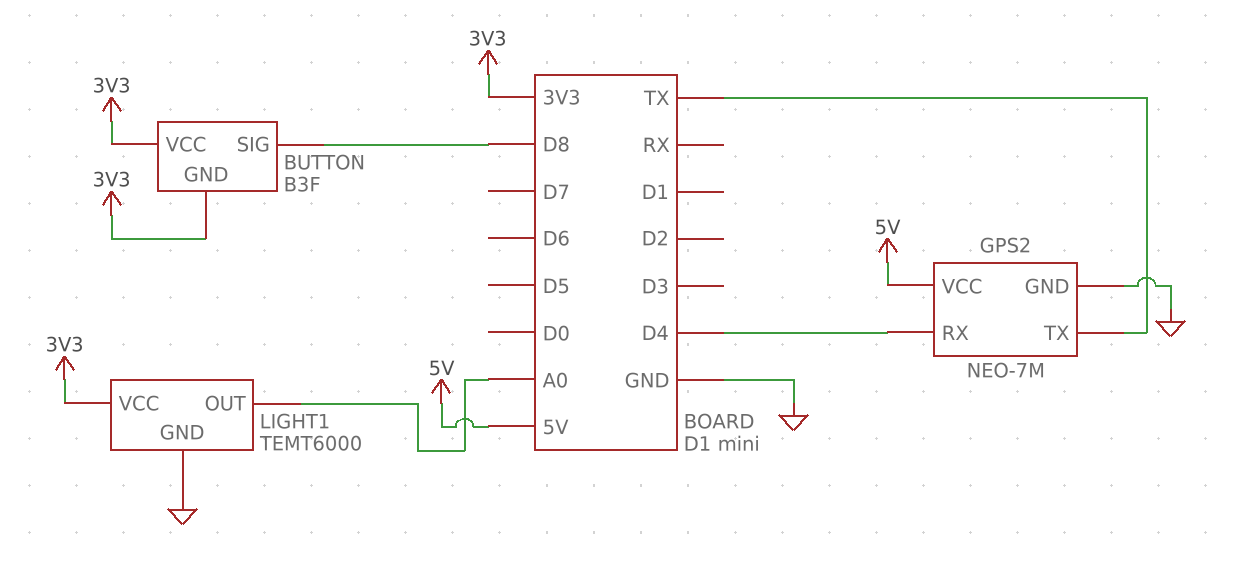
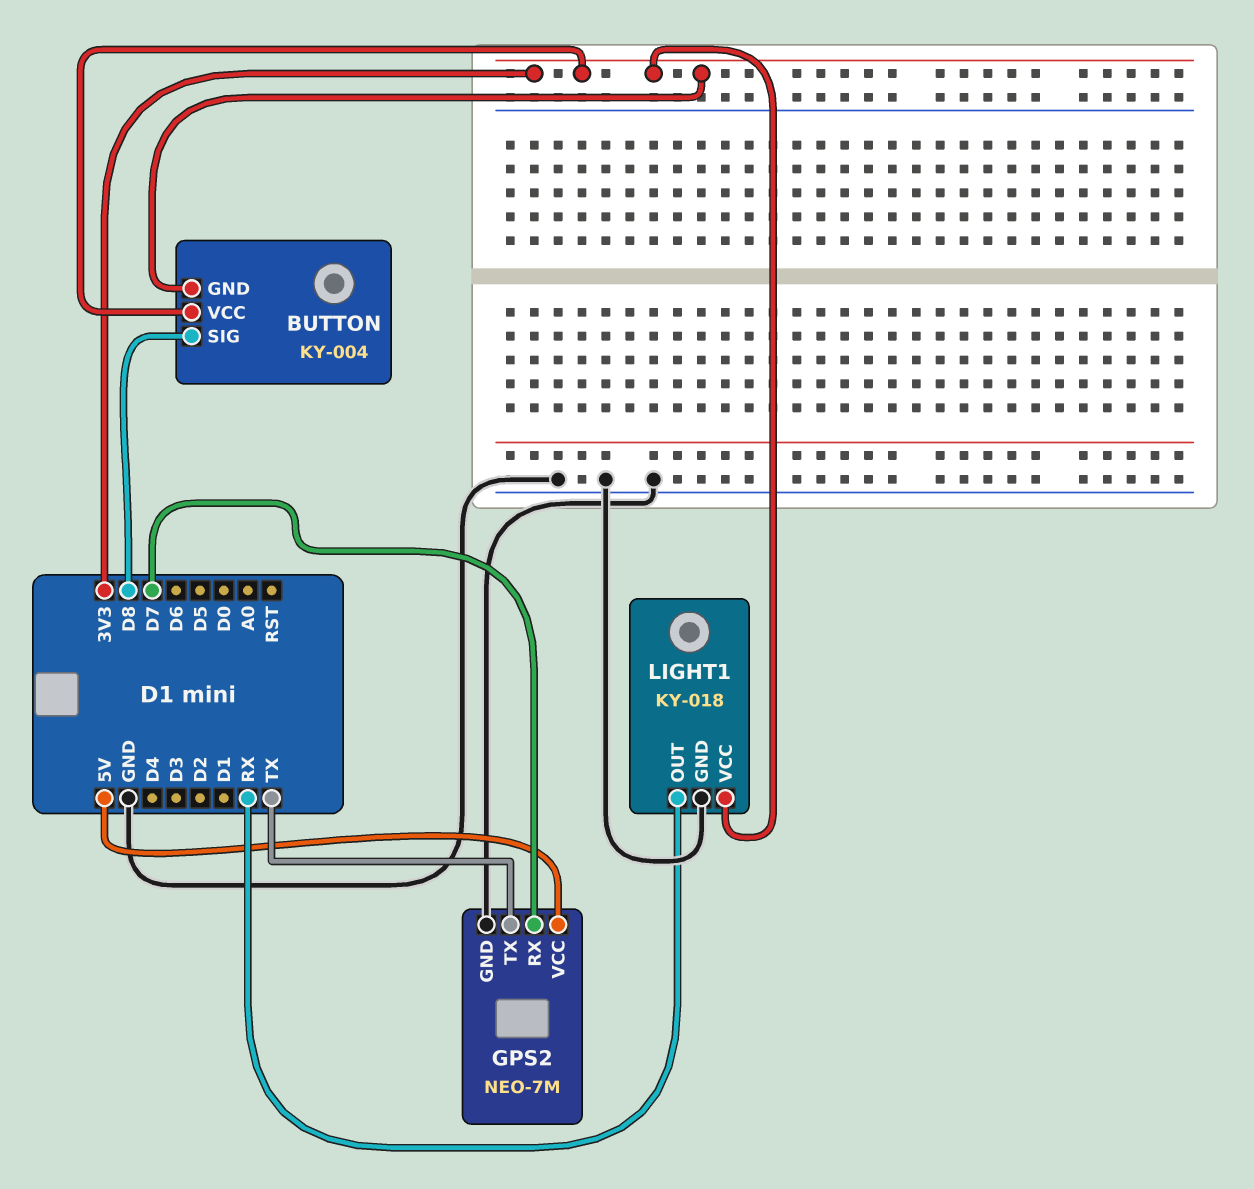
BUTTON: B3F -> KY-004
GPS2 pin RX: D4 -> D7
LIGHT1: TEMT6000 -> KY-018
LIGHT1 pin OUT: A0 -> RX

